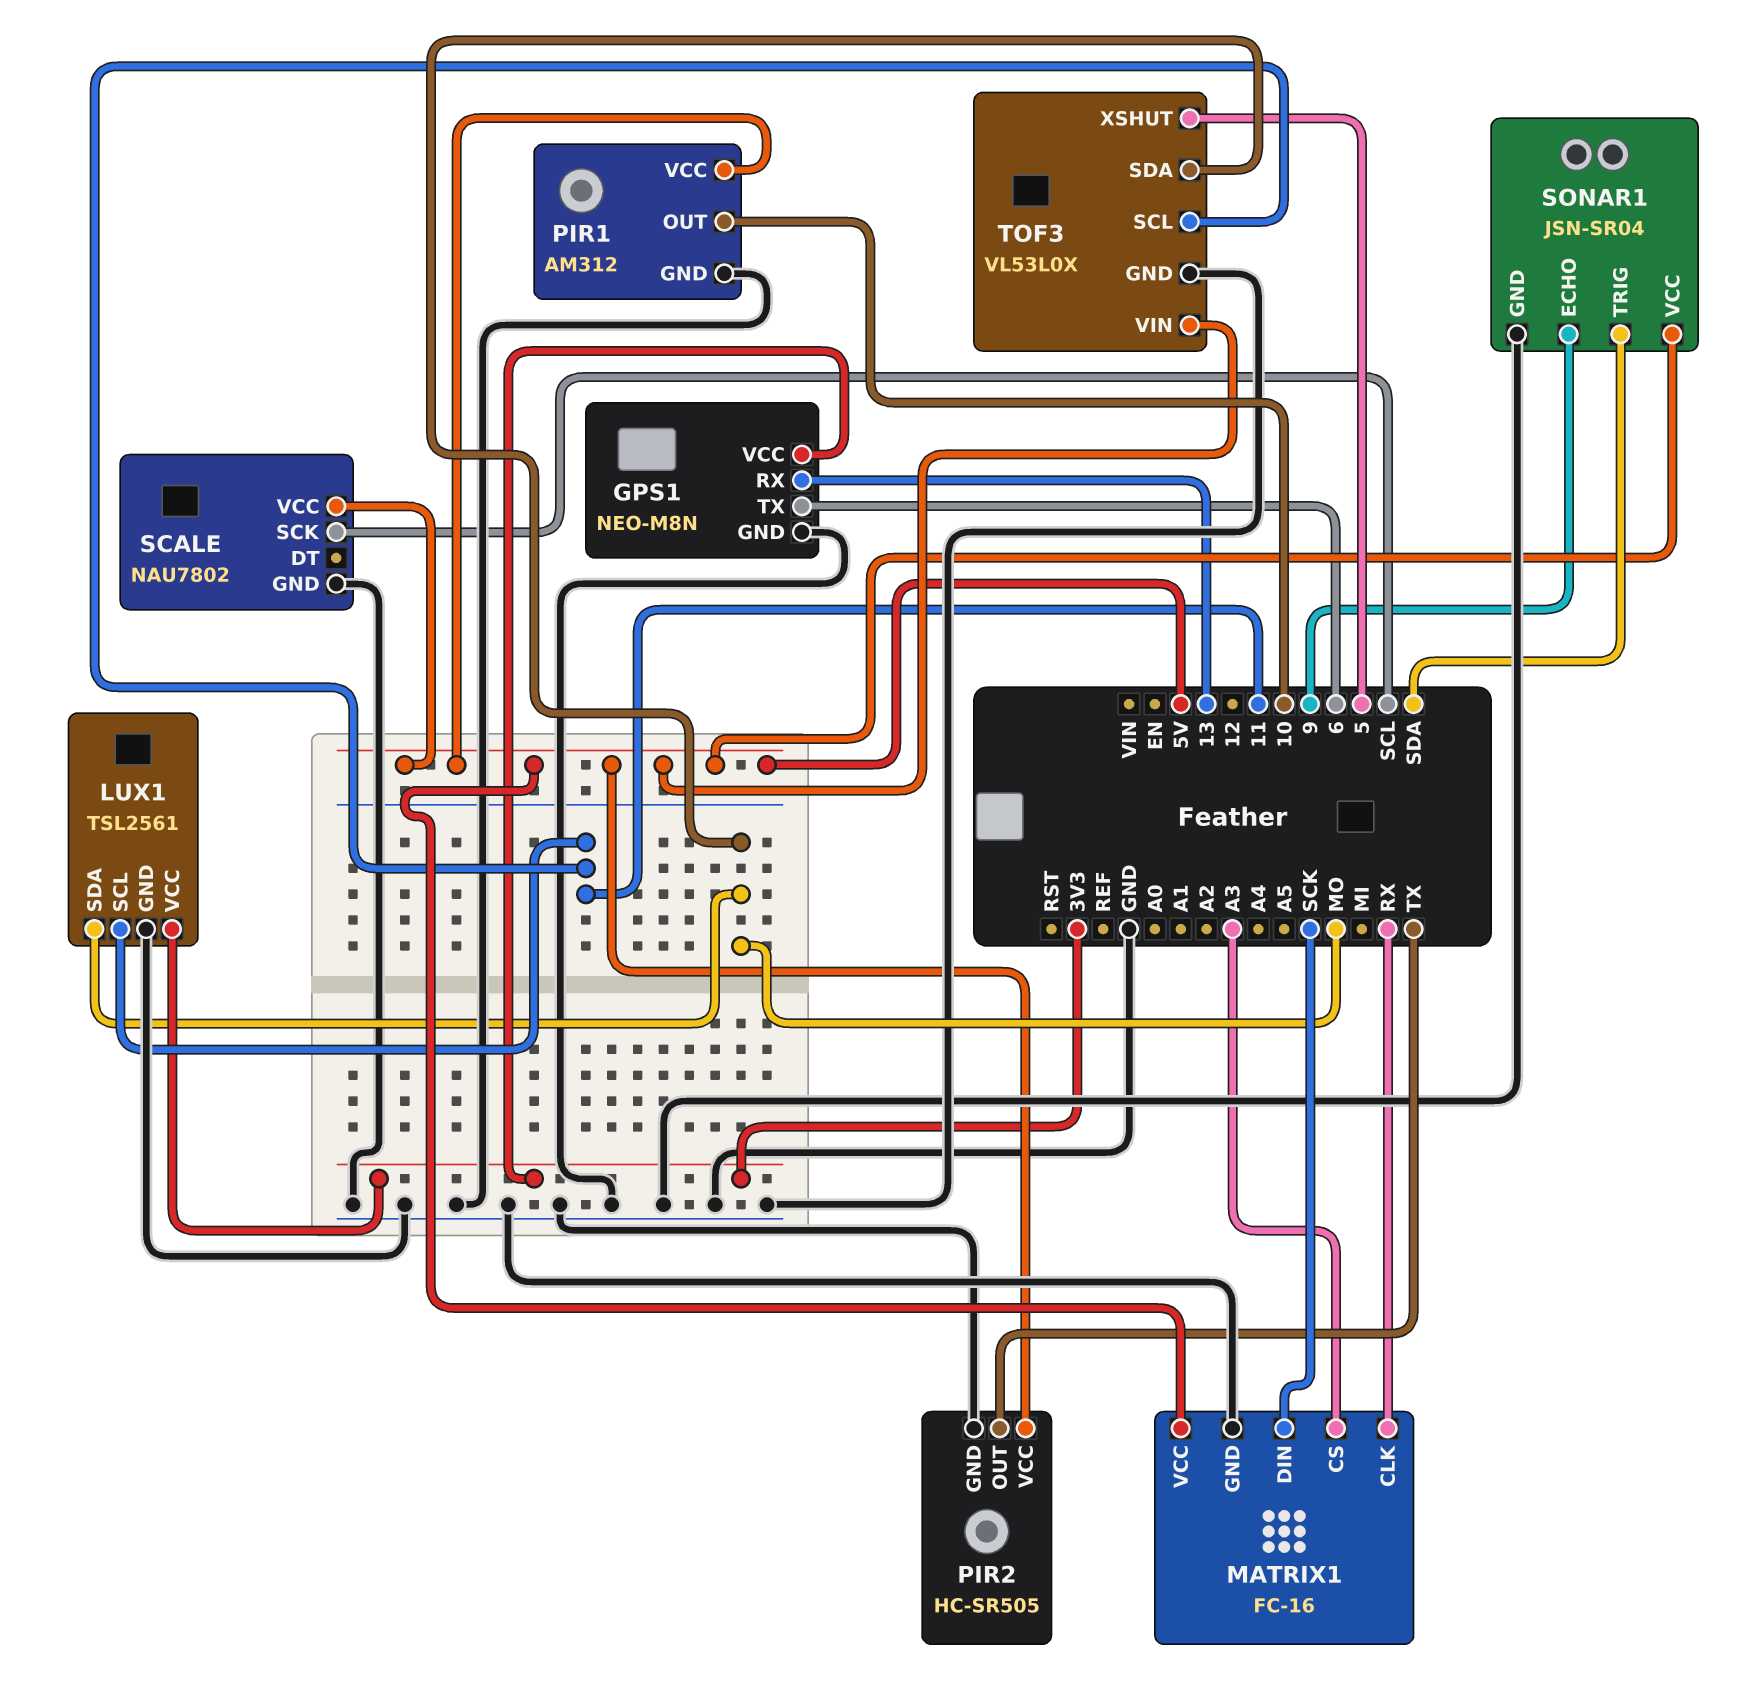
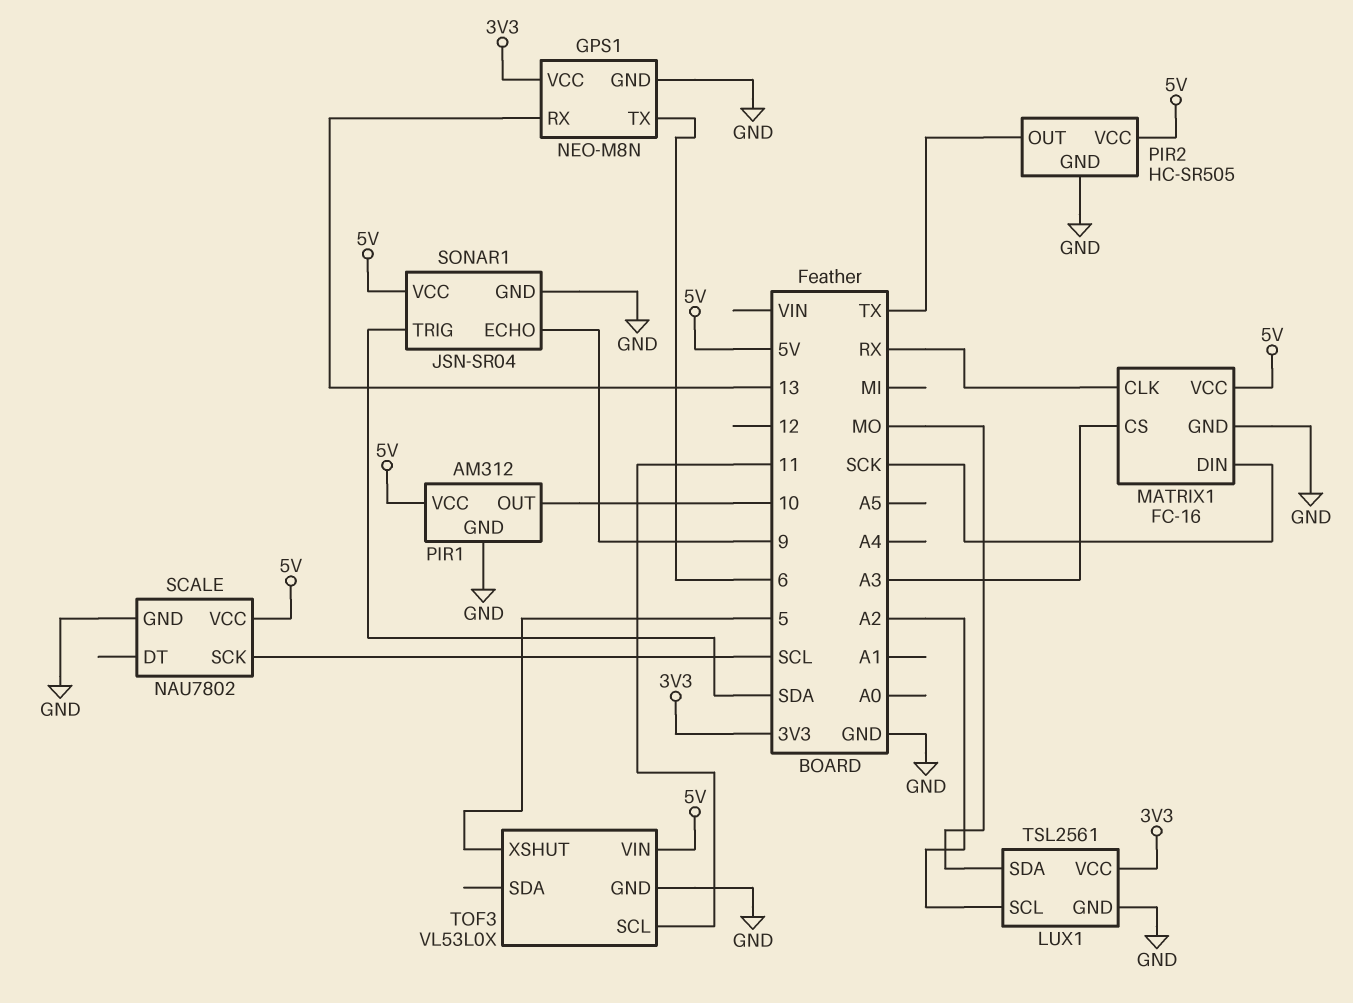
LUX1 pin SCL: 11 -> A2
TOF3 pin SDA: MO -> none

